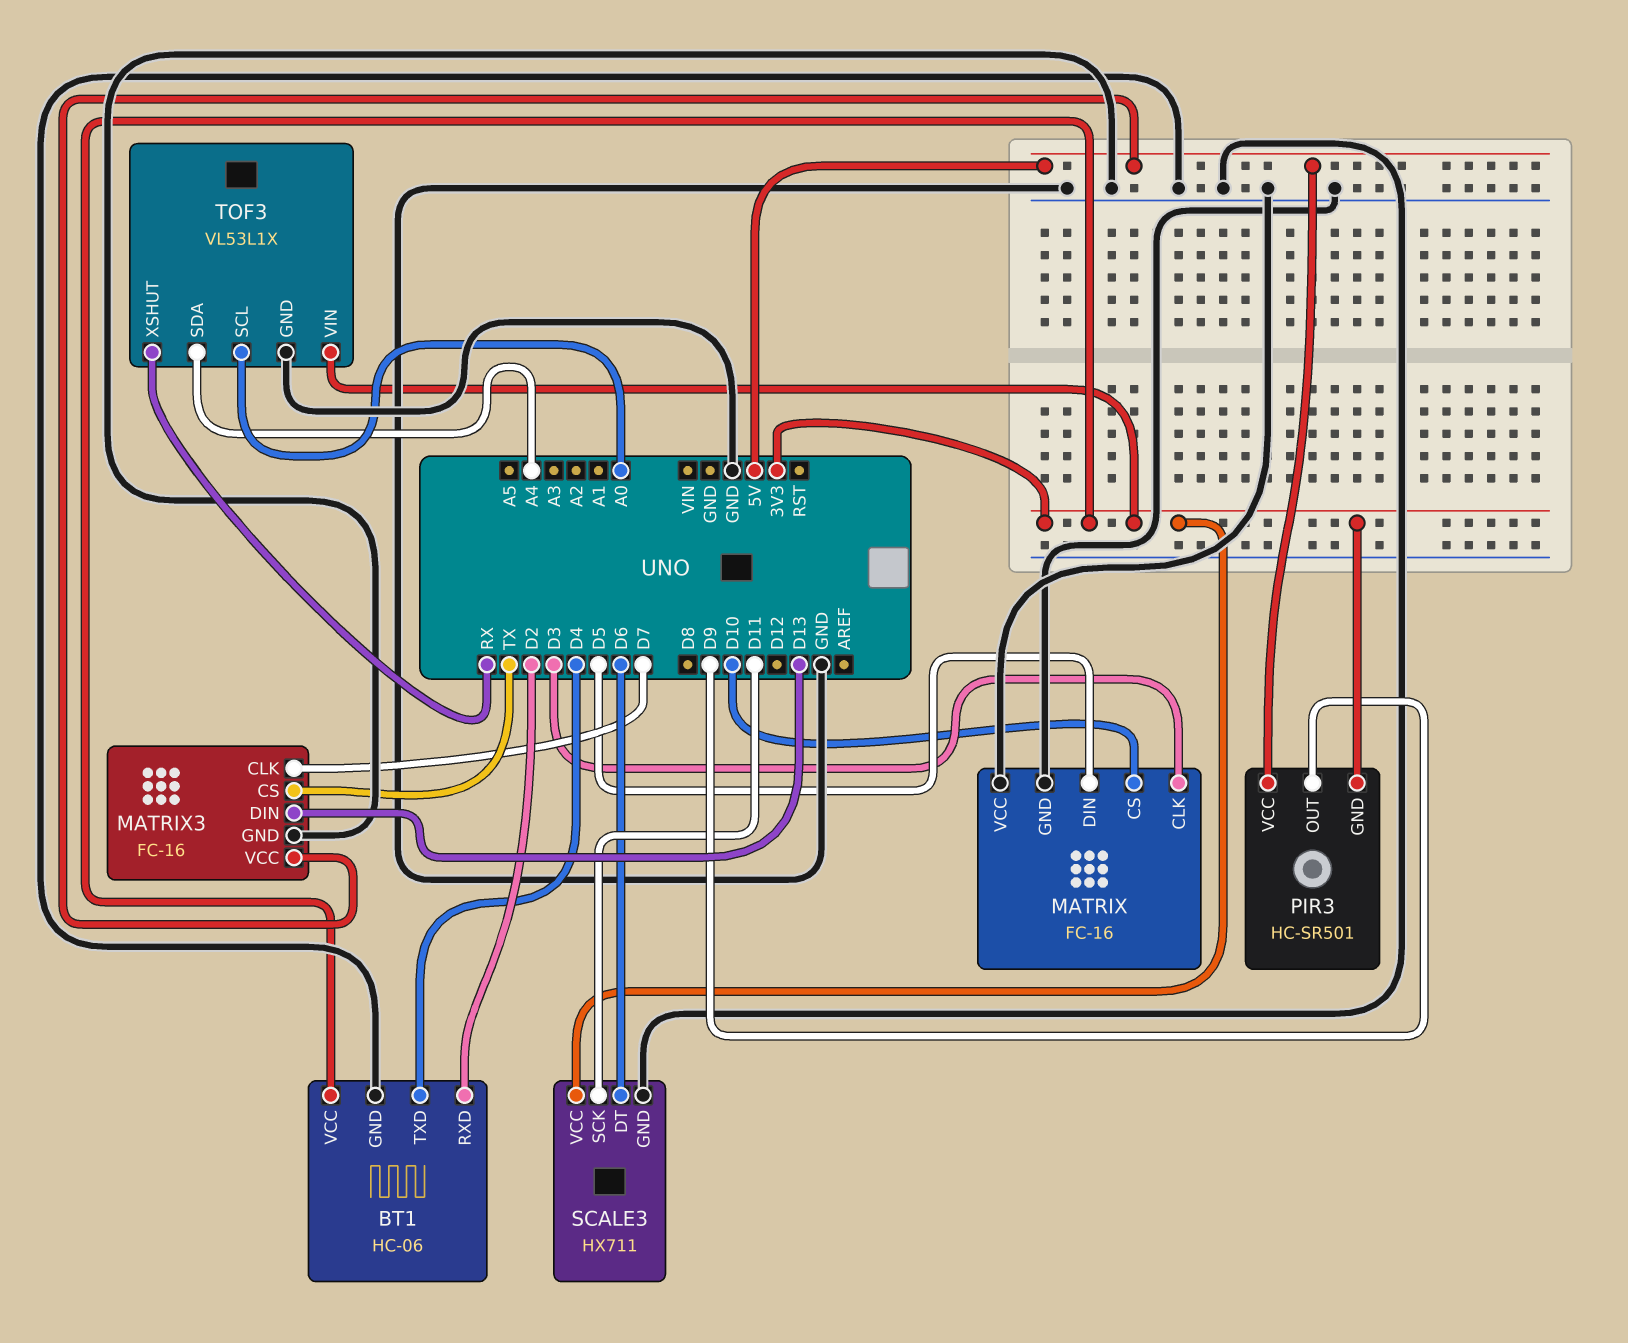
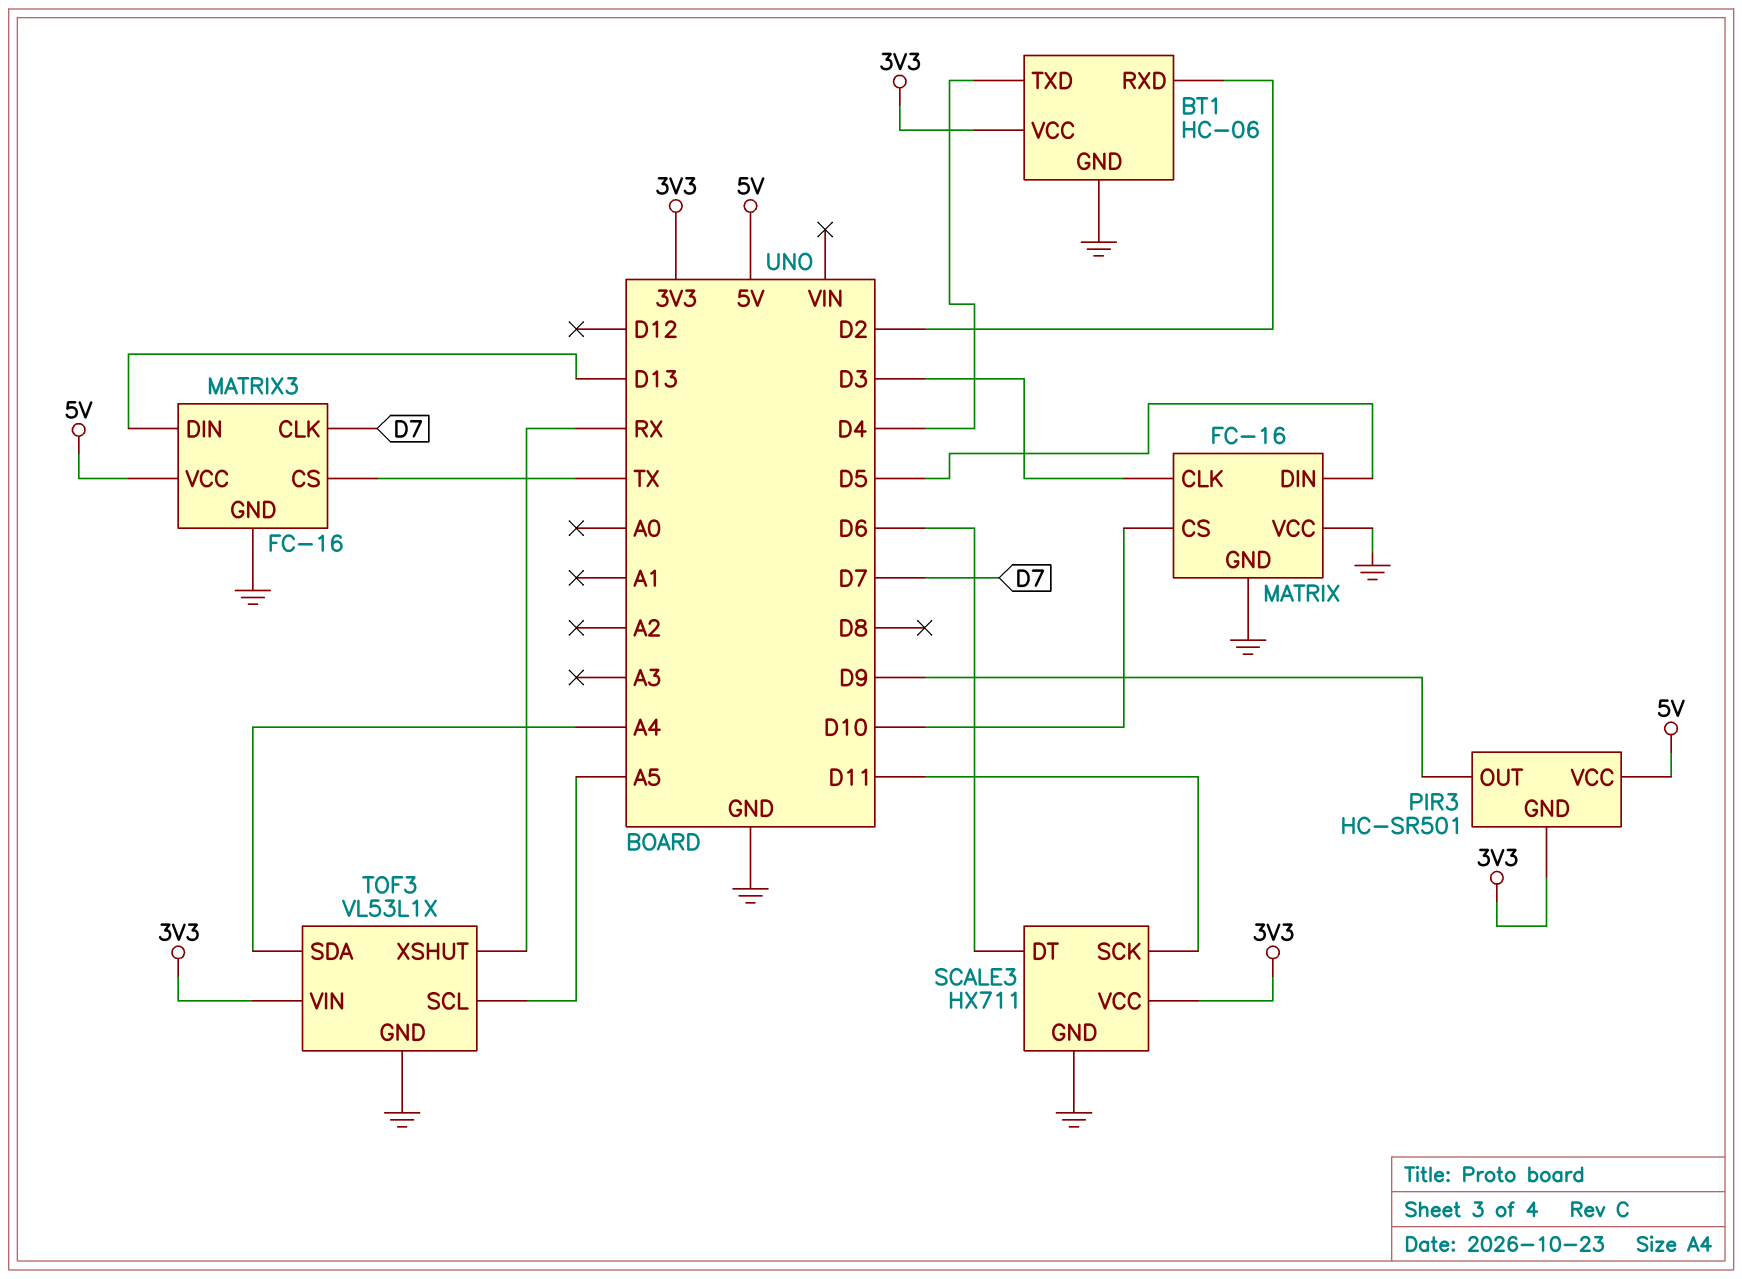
TOF3 pin SCL: A0 -> A5

